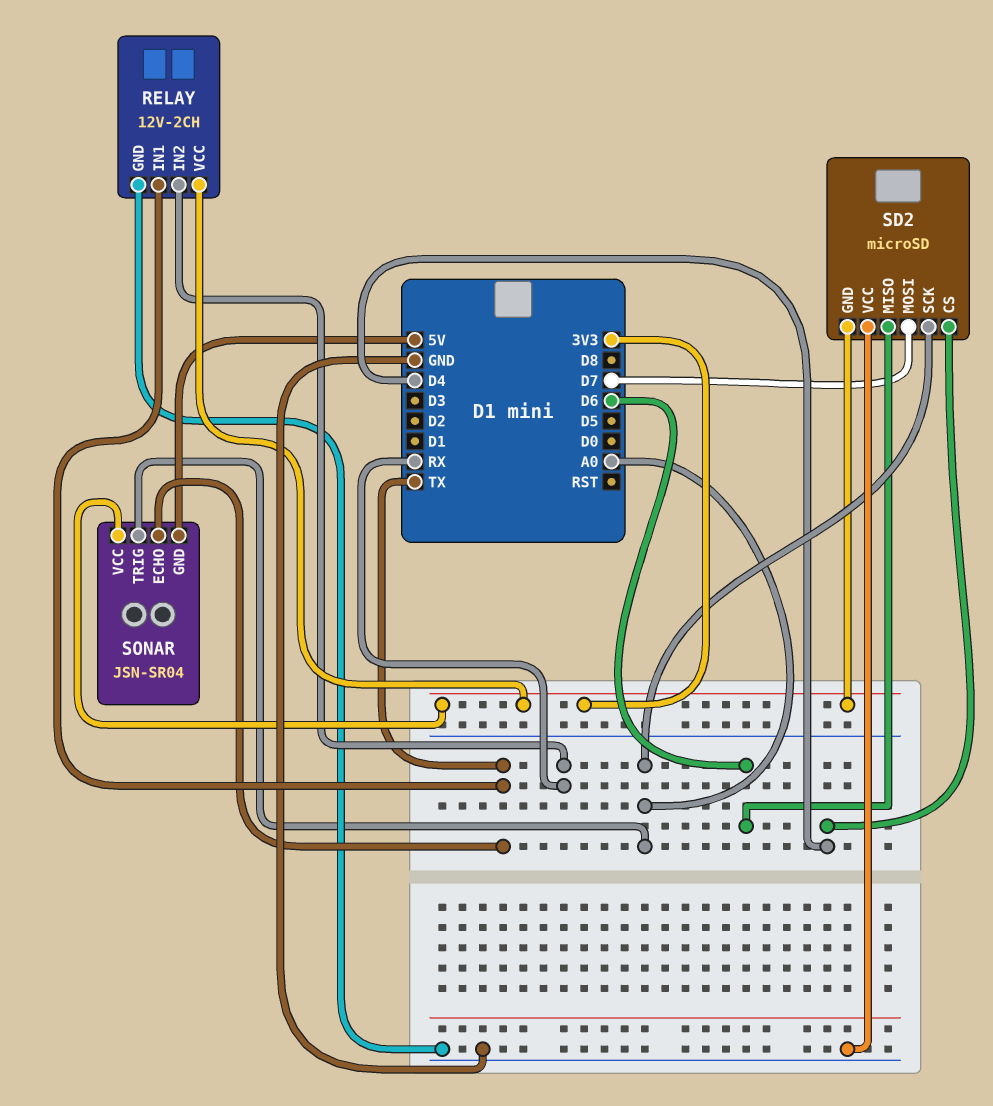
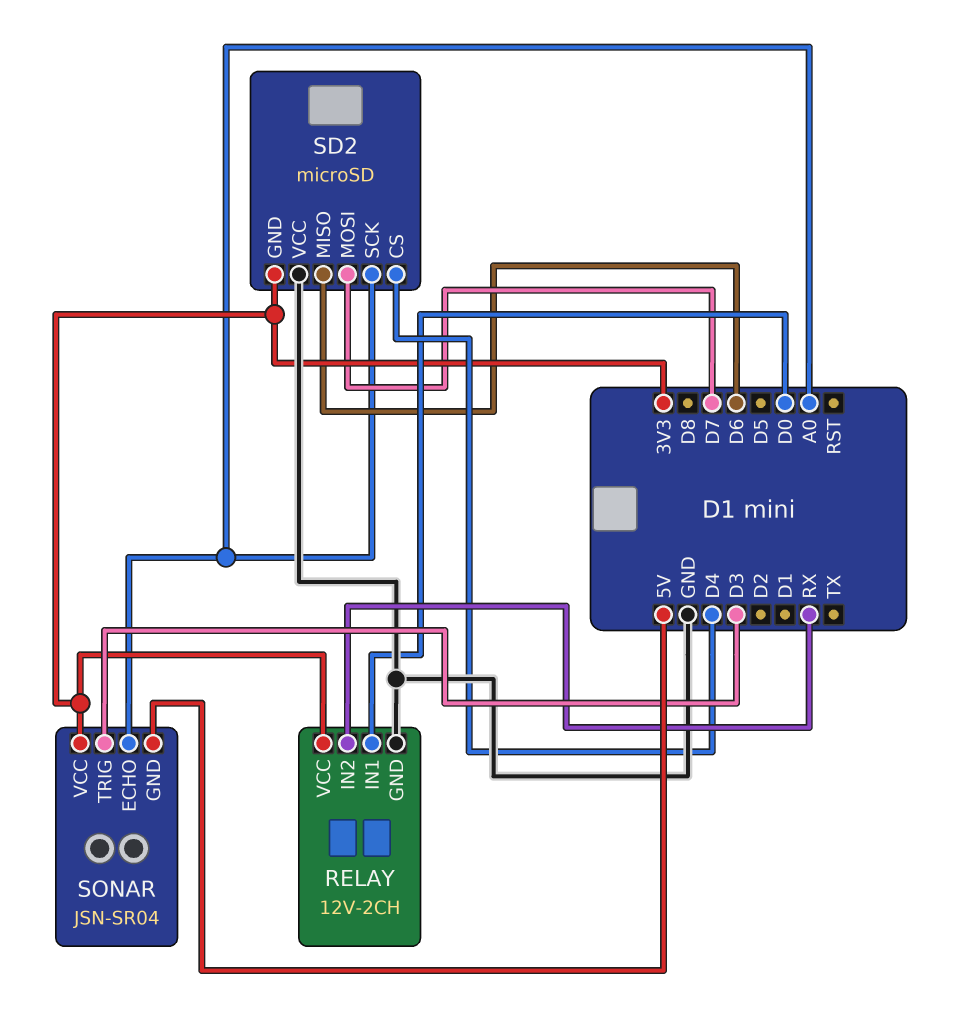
RELAY pin IN1: TX -> D0
SONAR pin ECHO: TX -> A0
SONAR pin TRIG: A0 -> D3

